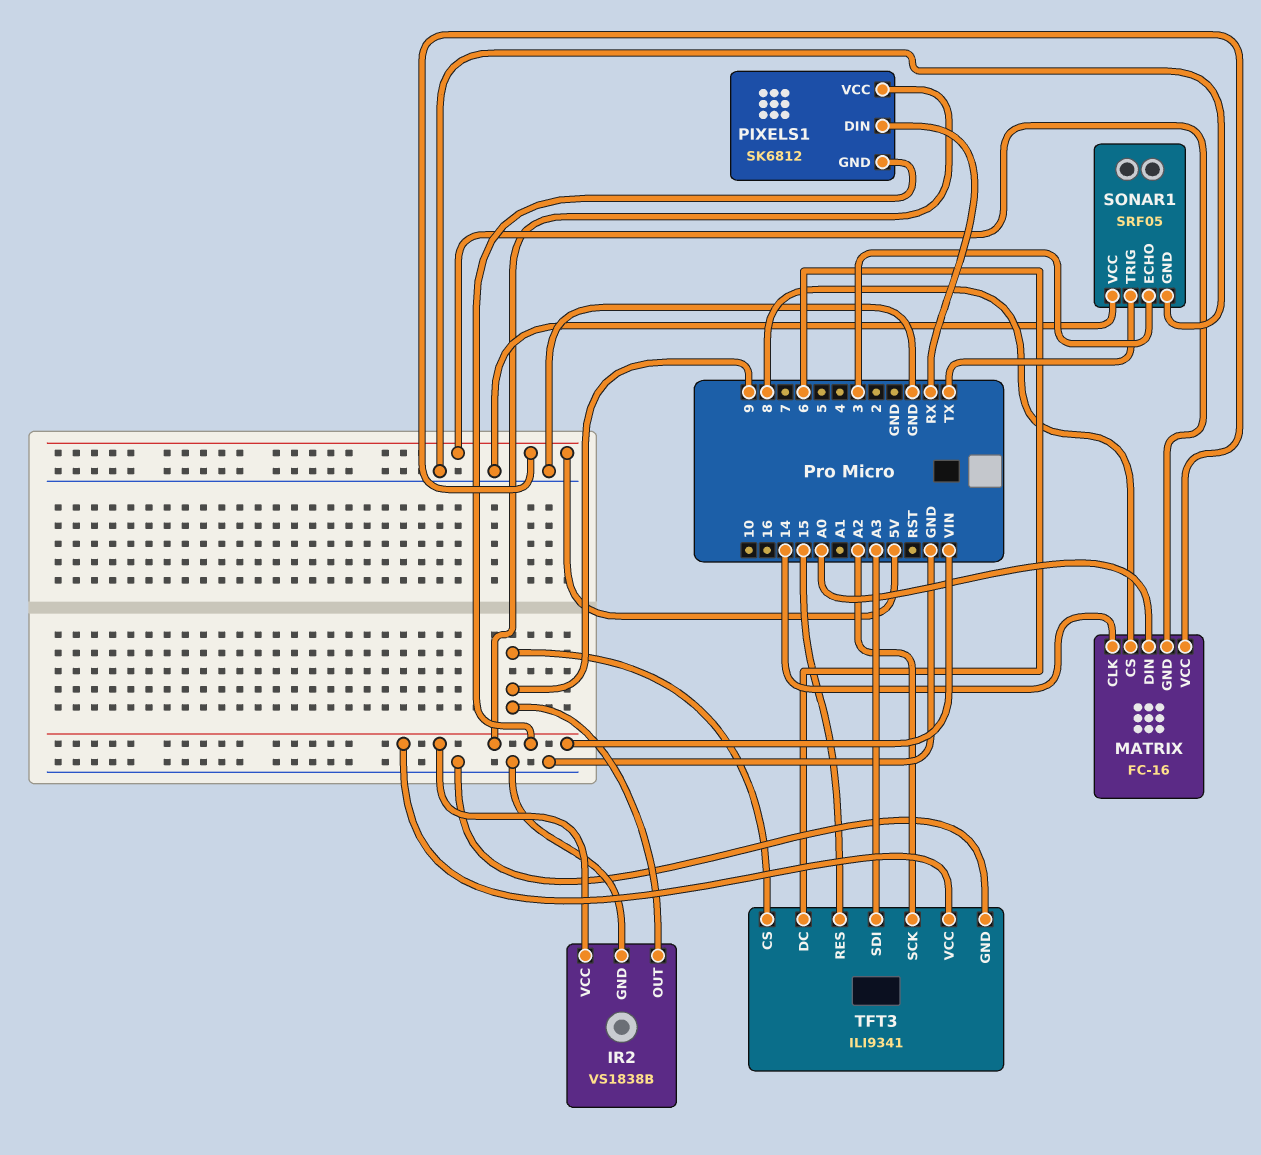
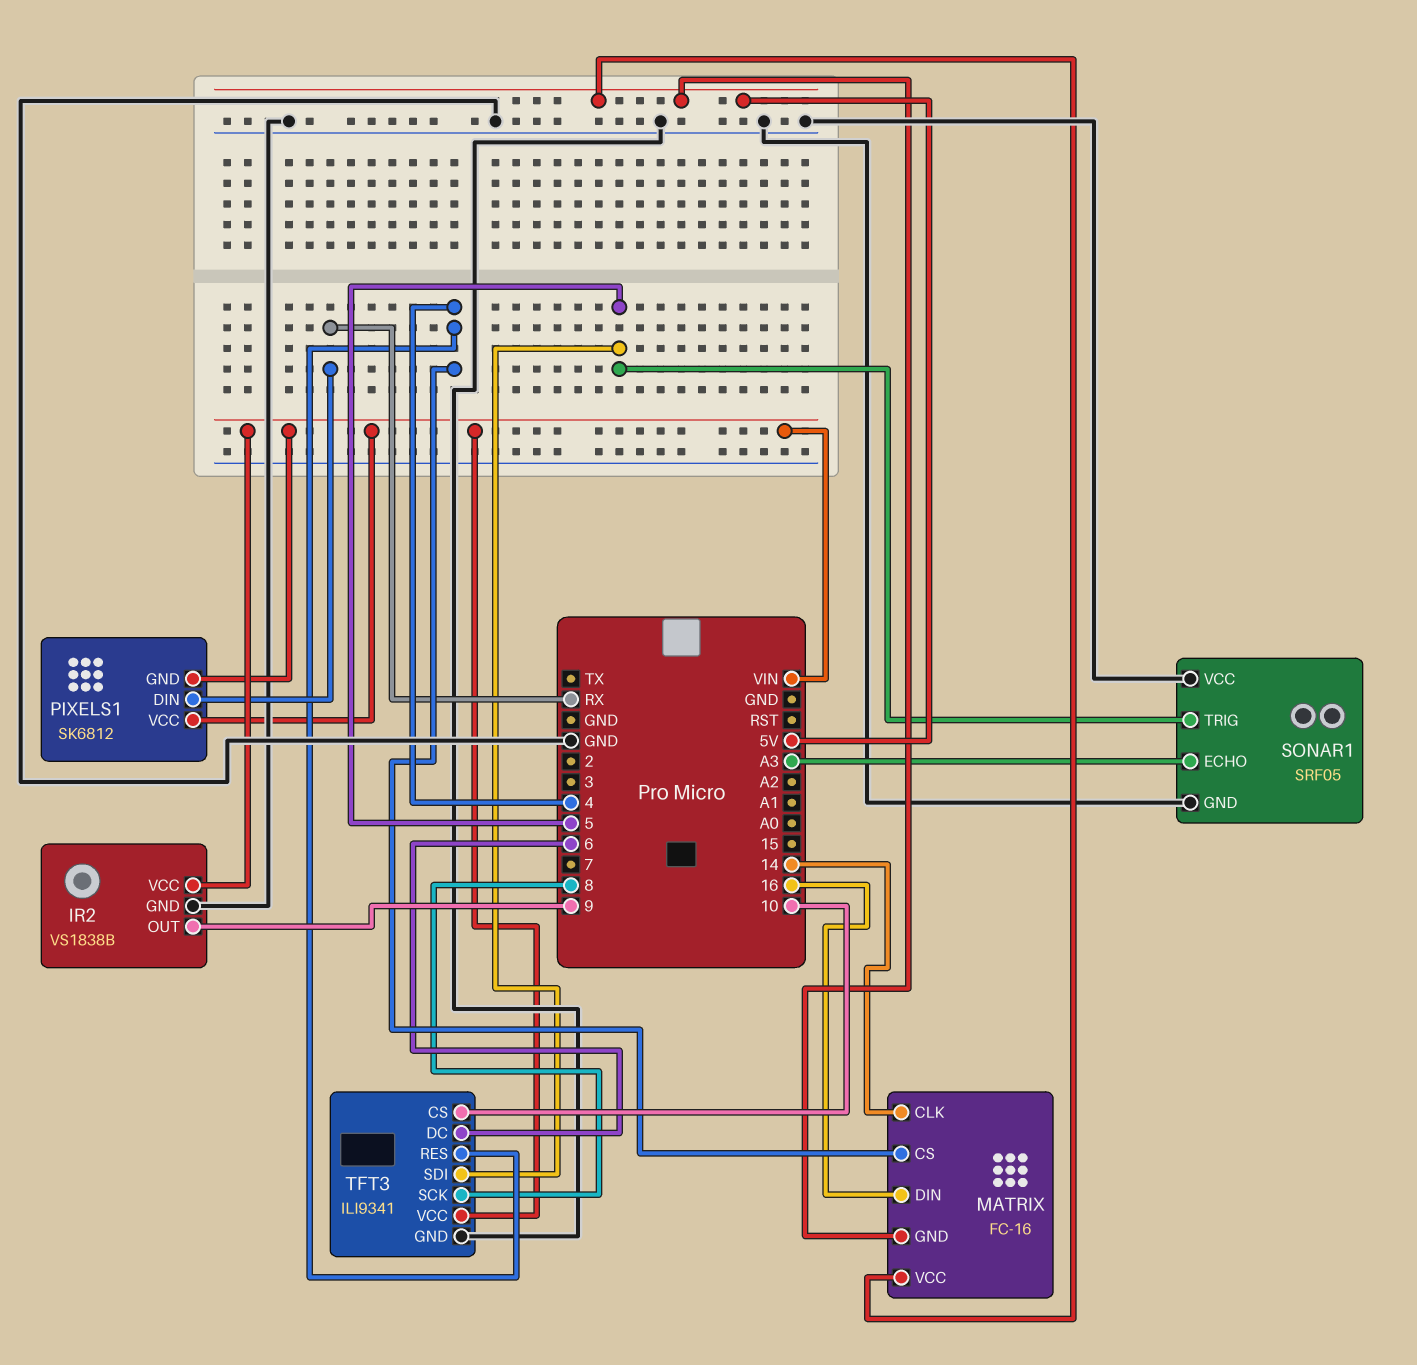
MATRIX pin CS: 8 -> 4
MATRIX pin DIN: A0 -> 16
SONAR1 pin ECHO: 3 -> A3
SONAR1 pin TRIG: TX -> 5
TFT3 pin CS: 9 -> 10
TFT3 pin RES: 15 -> 4
TFT3 pin SCK: A2 -> 8
TFT3 pin SDI: A3 -> 5

